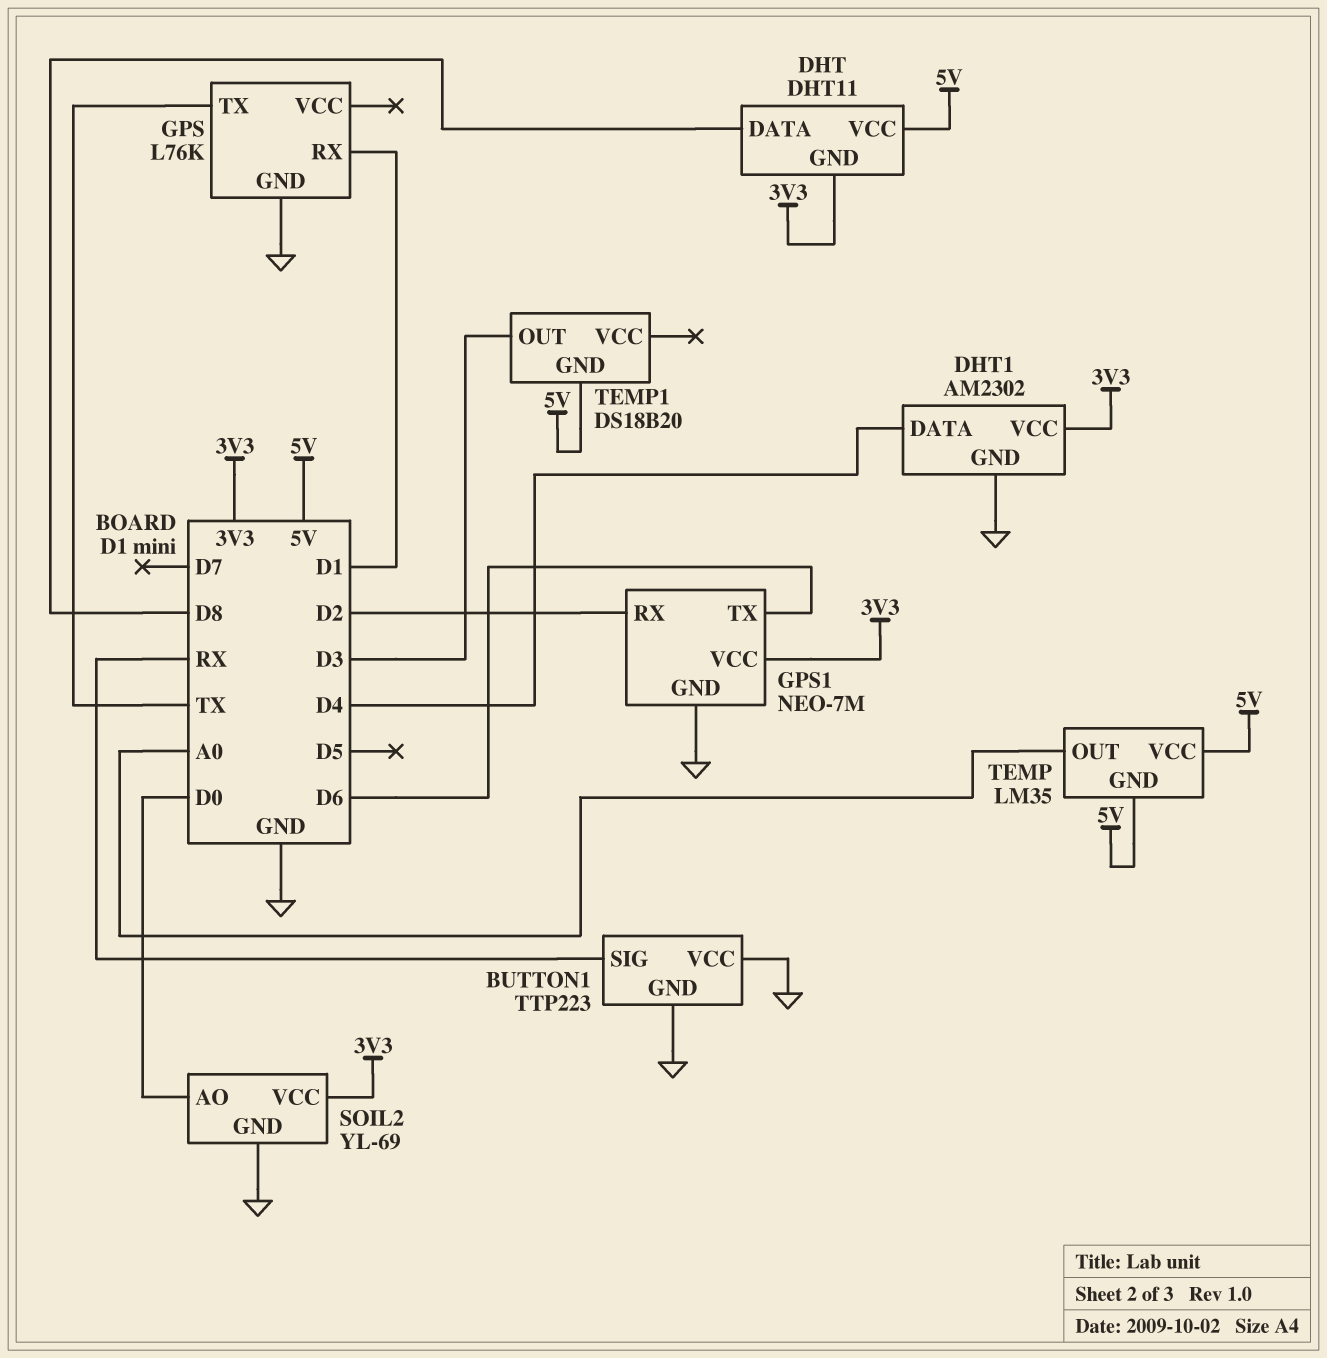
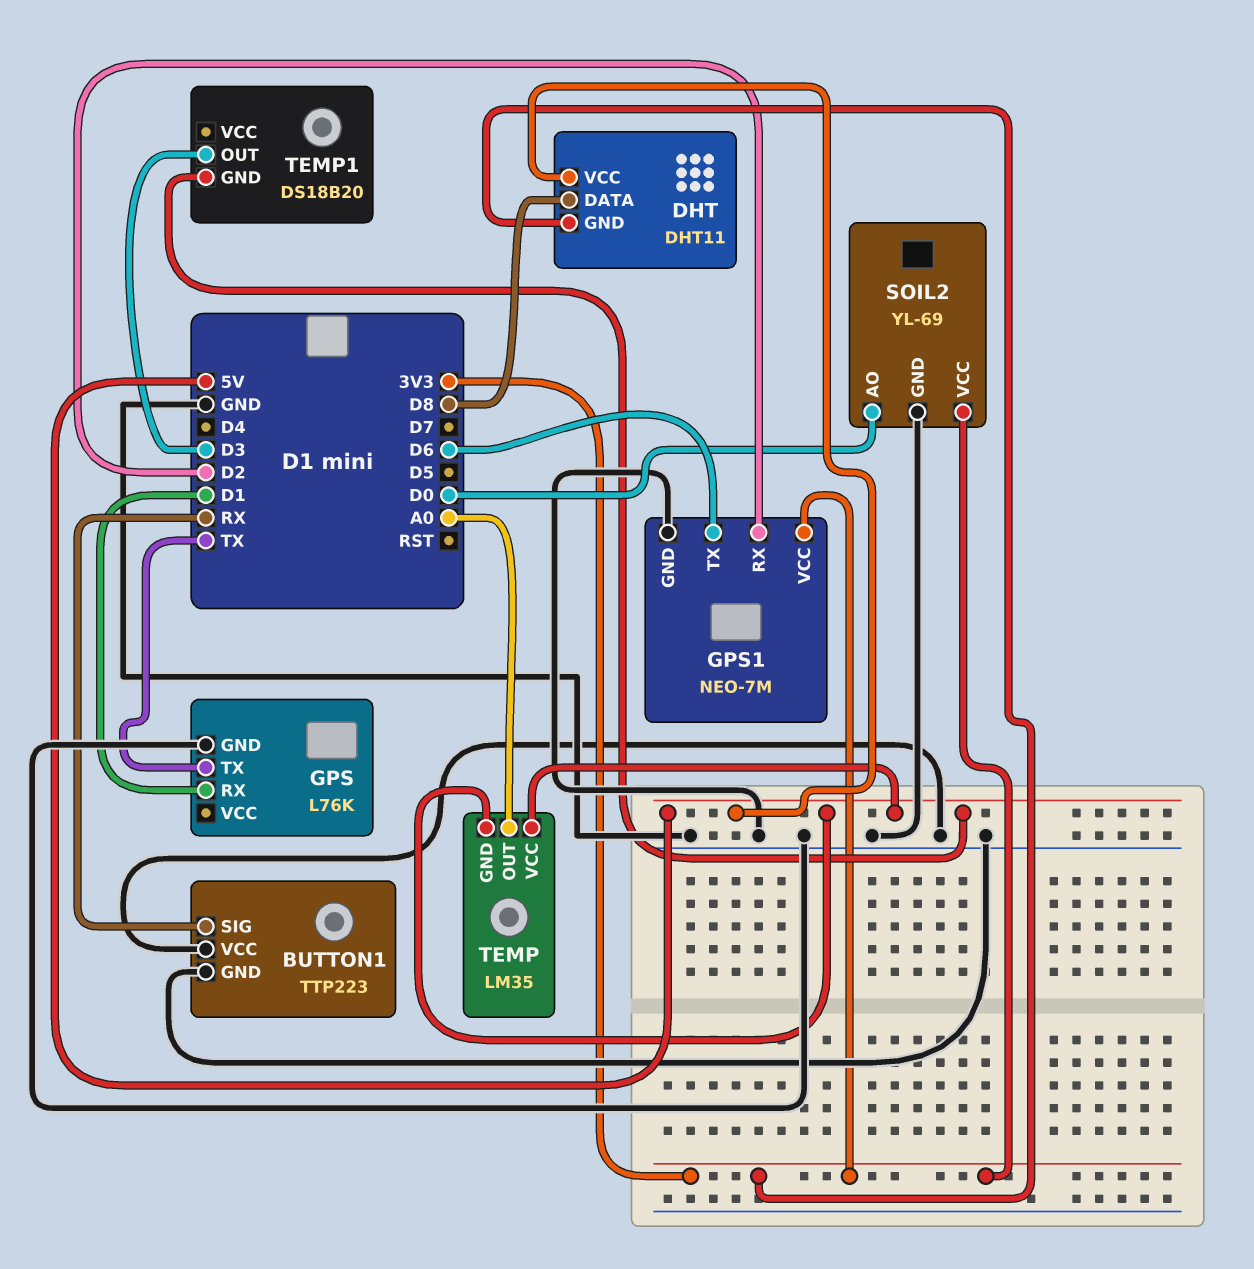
DHT1: AM2302 -> none
DHT1 pin DATA: D4 -> none
DHT1 pin GND: GND -> none
DHT1 pin VCC: 3V3 -> none

